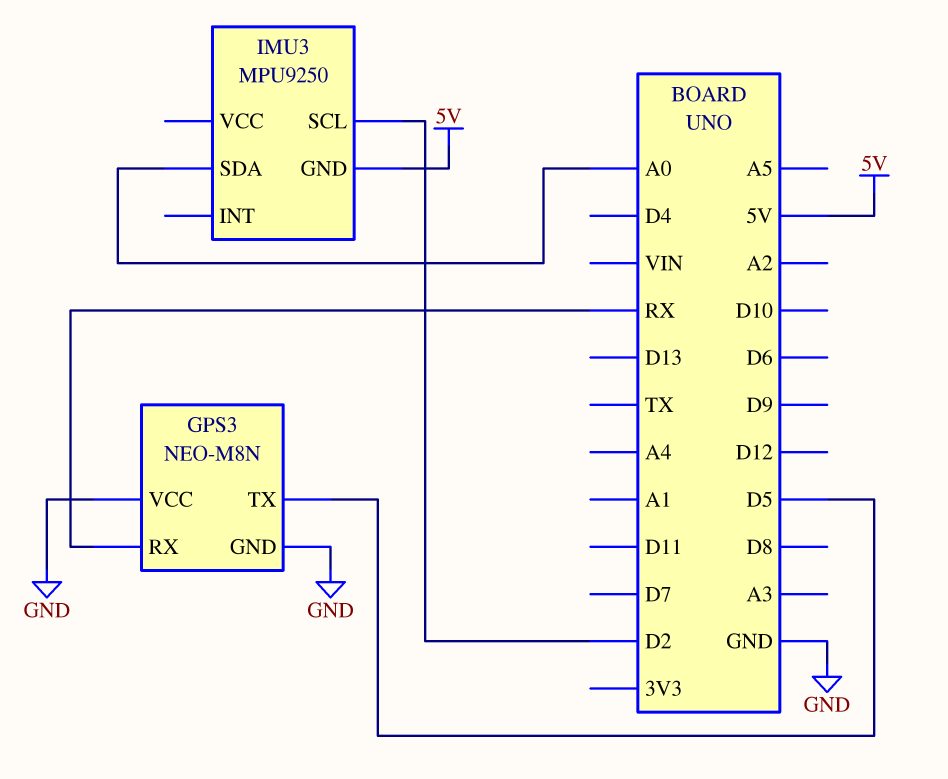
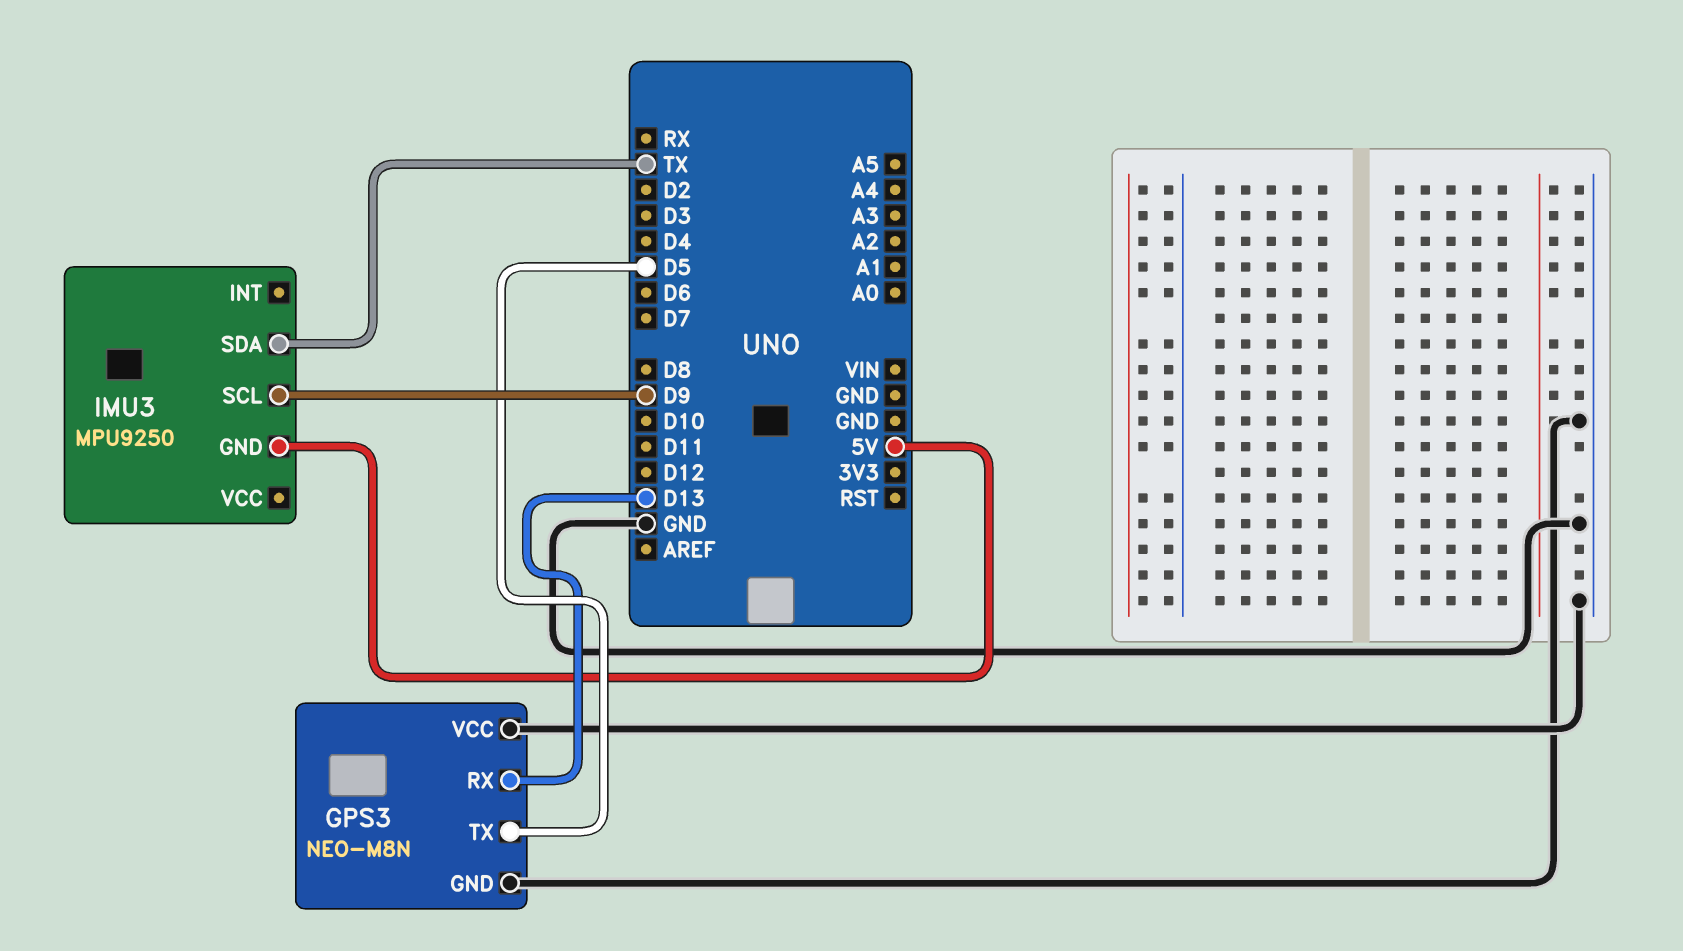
GPS3 pin RX: RX -> D13
IMU3 pin SCL: D2 -> D9
IMU3 pin SDA: A0 -> TX

